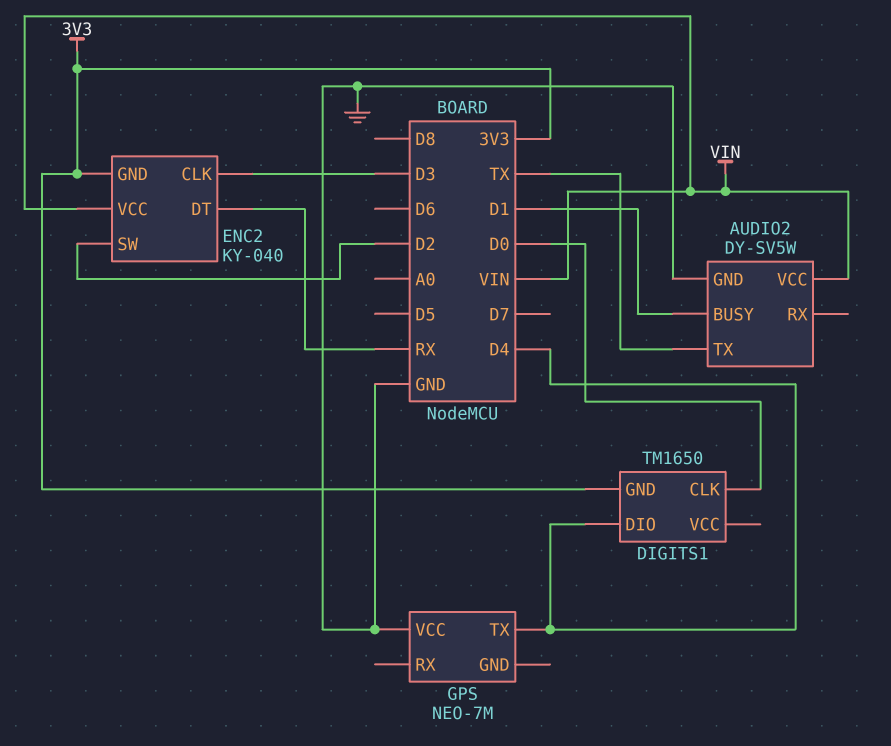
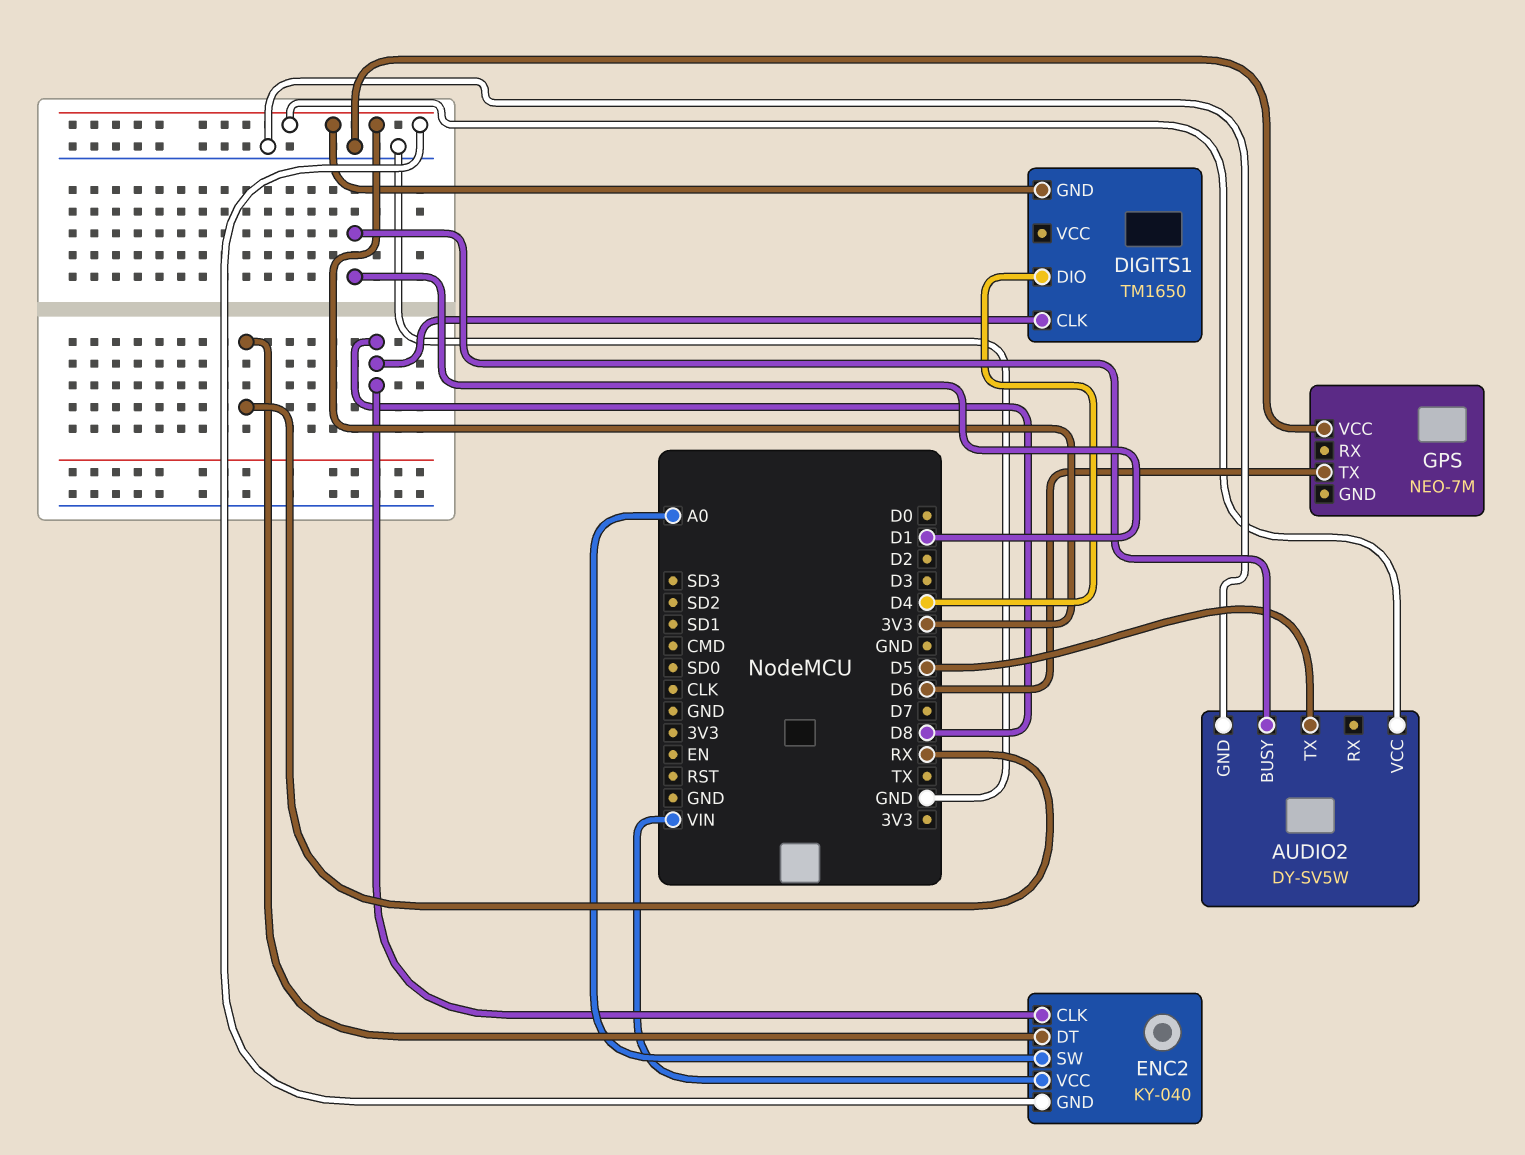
AUDIO2 pin TX: TX -> D5
AUDIO2 pin VCC: VIN -> 3V3
DIGITS1 pin CLK: D0 -> D8
ENC2 pin CLK: D3 -> D8
ENC2 pin SW: D2 -> A0
GPS pin TX: D4 -> D6

